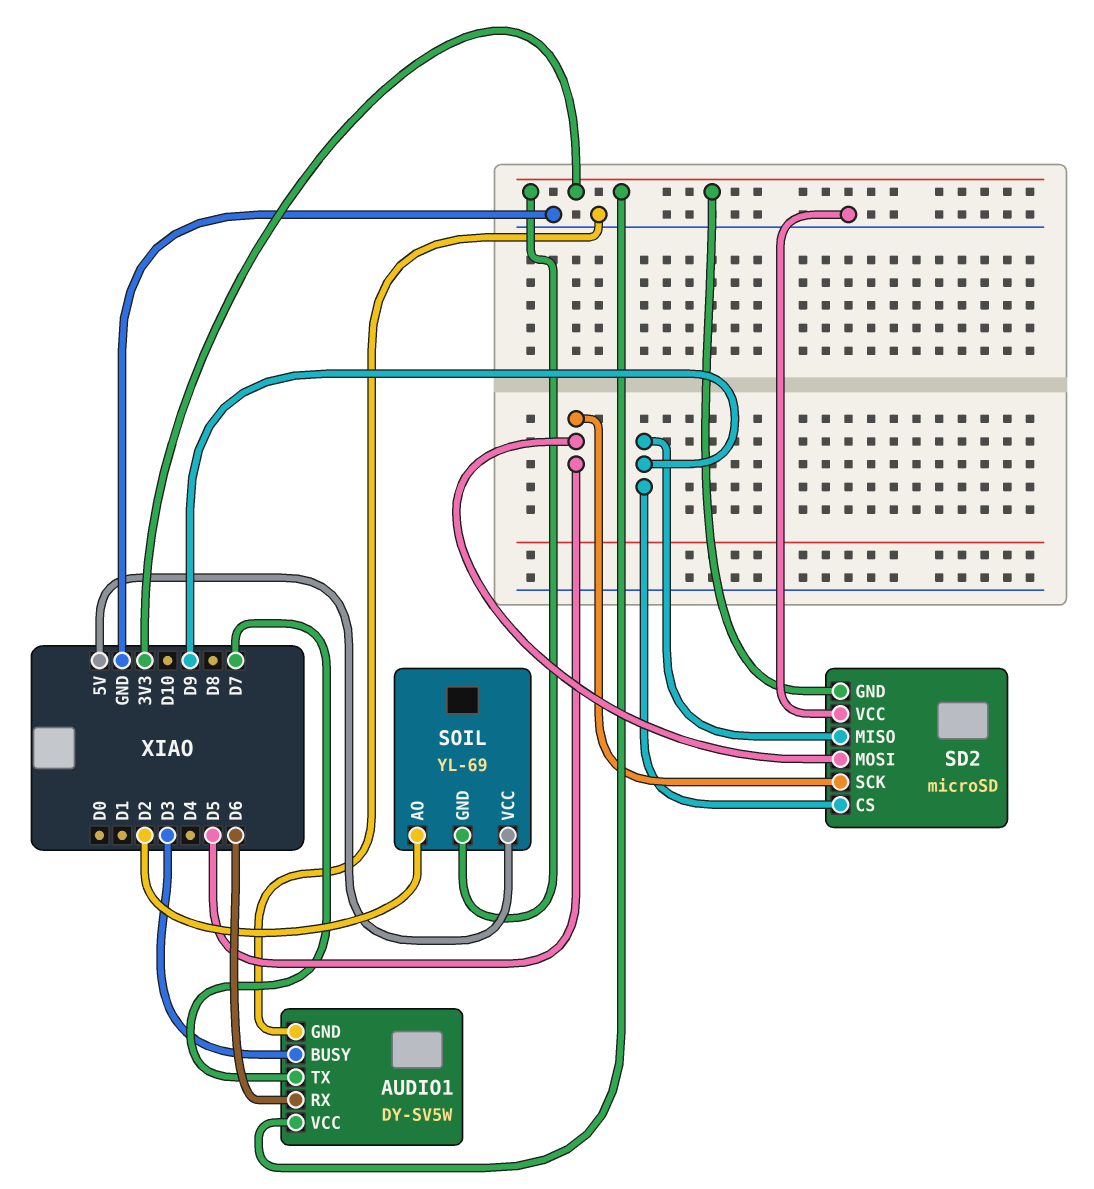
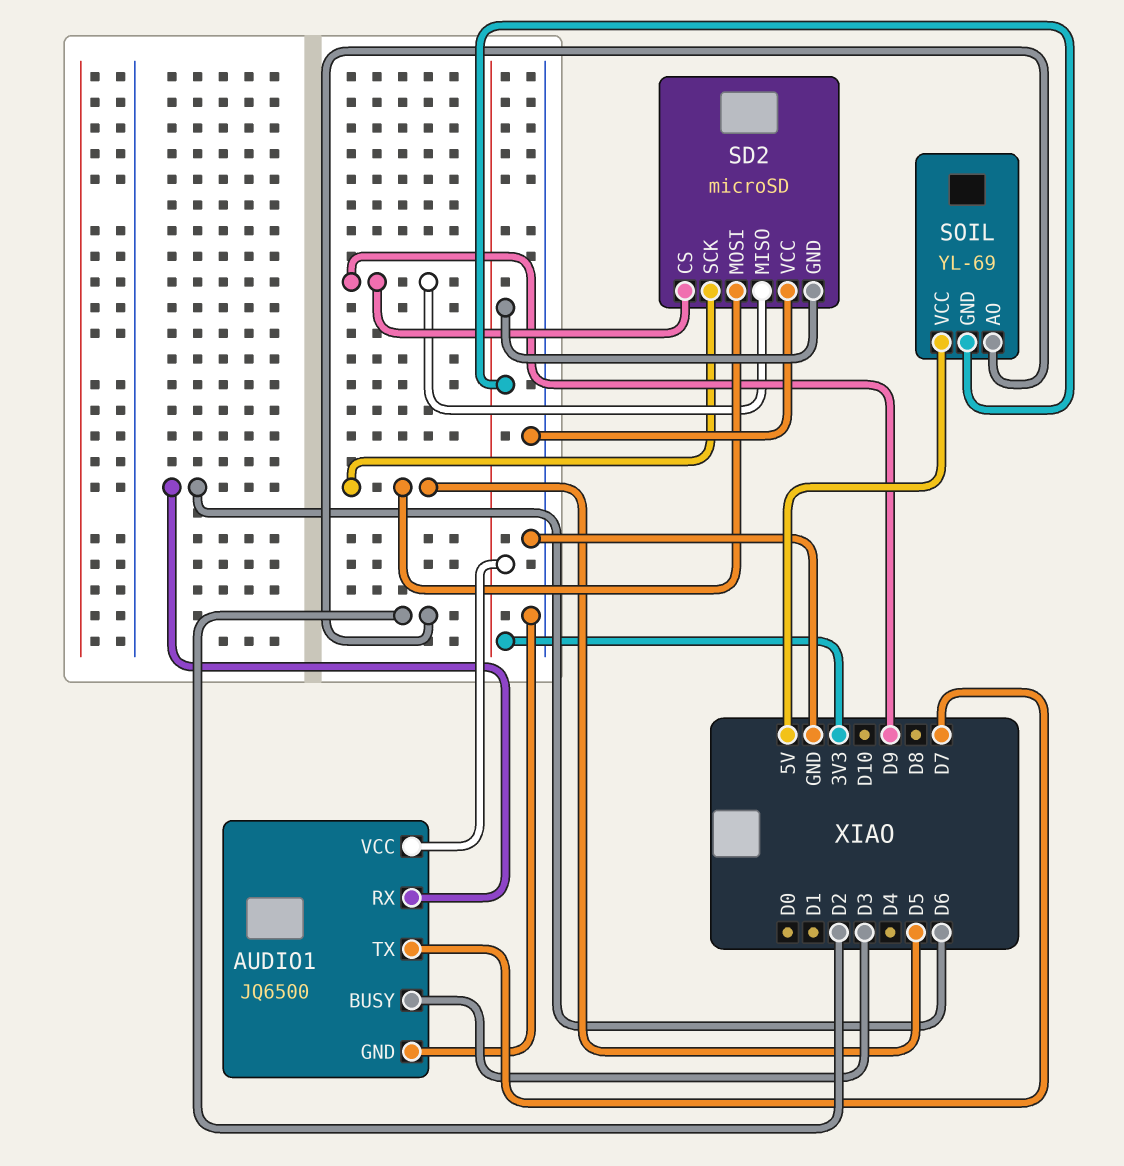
AUDIO1: DY-SV5W -> JQ6500

